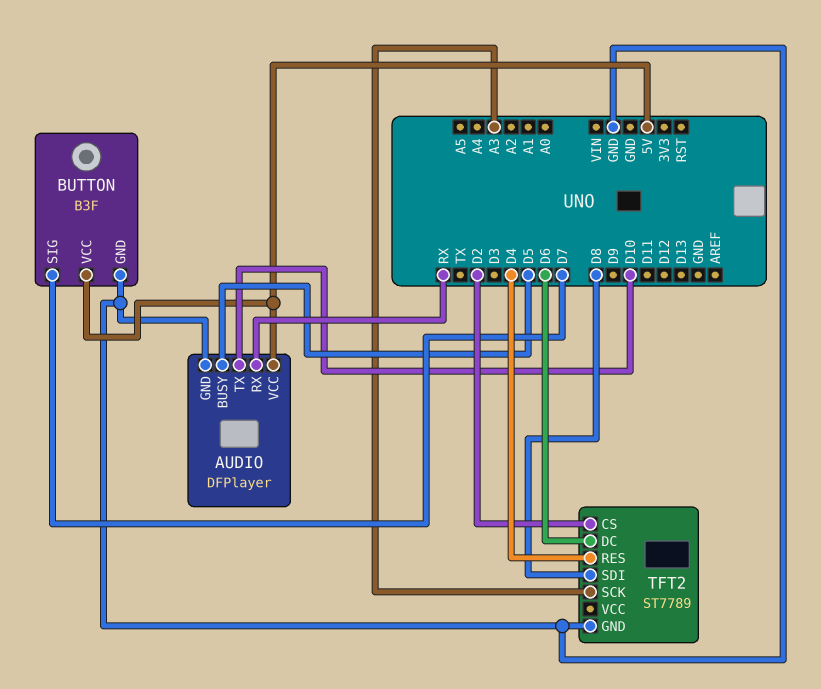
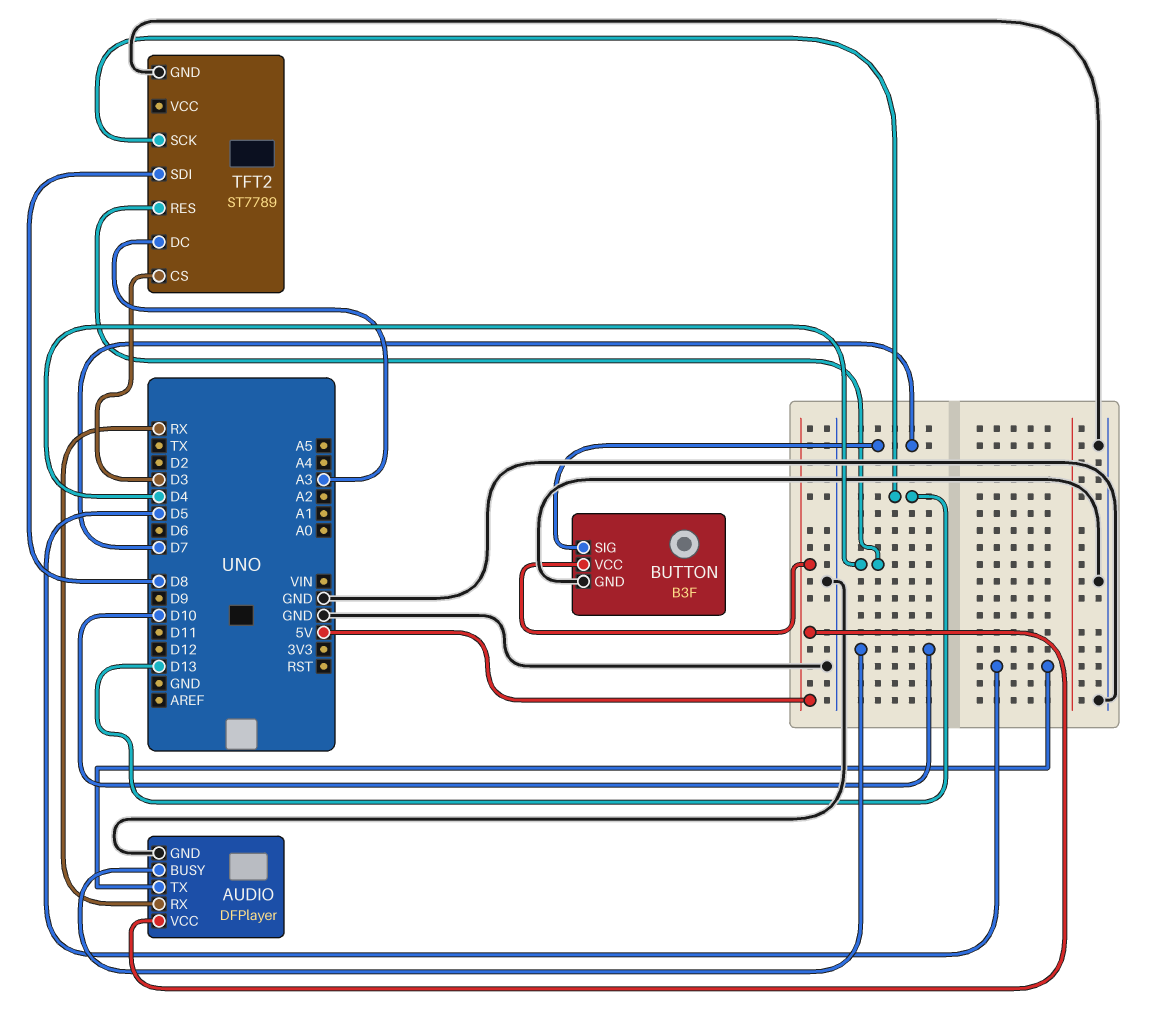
AUDIO pin BUSY: D5 -> D10
AUDIO pin TX: D10 -> D5
TFT2 pin CS: D2 -> D3
TFT2 pin DC: D6 -> A3
TFT2 pin SCK: A3 -> D13

